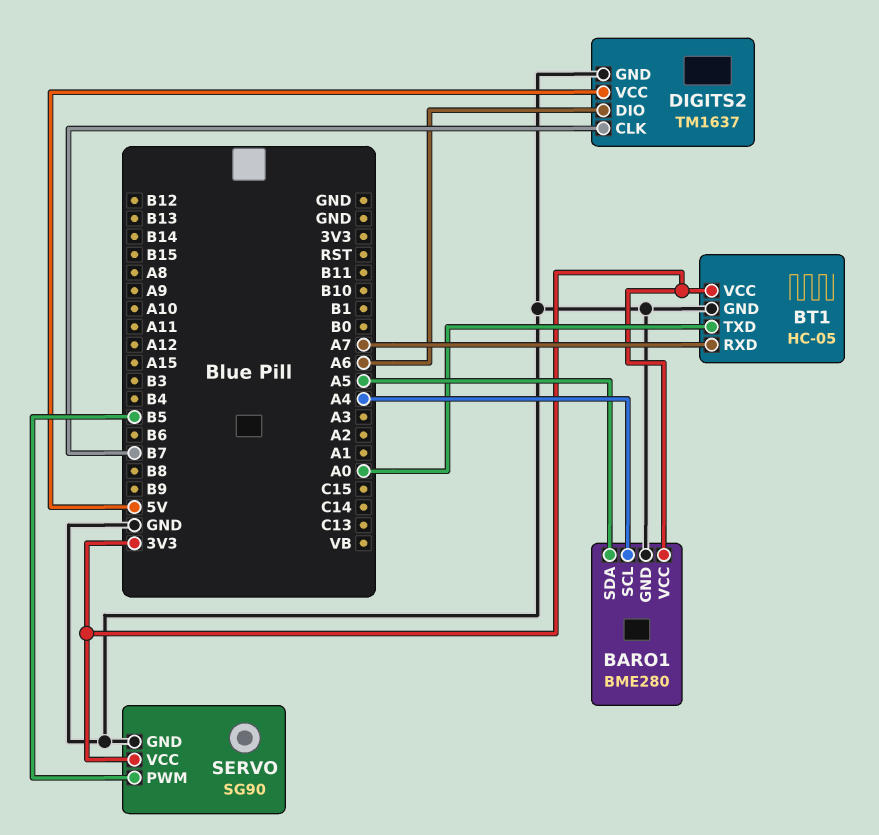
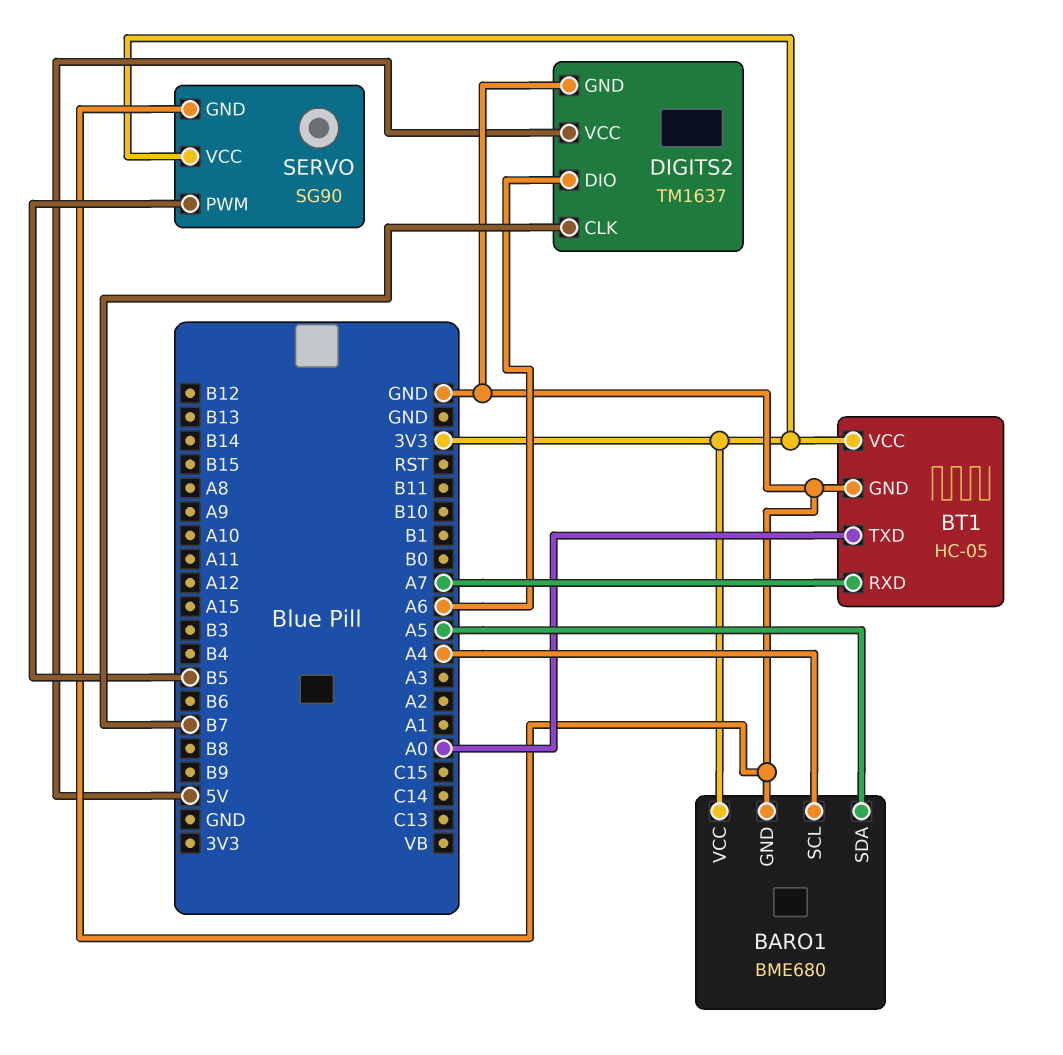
BARO1: BME280 -> BME680

